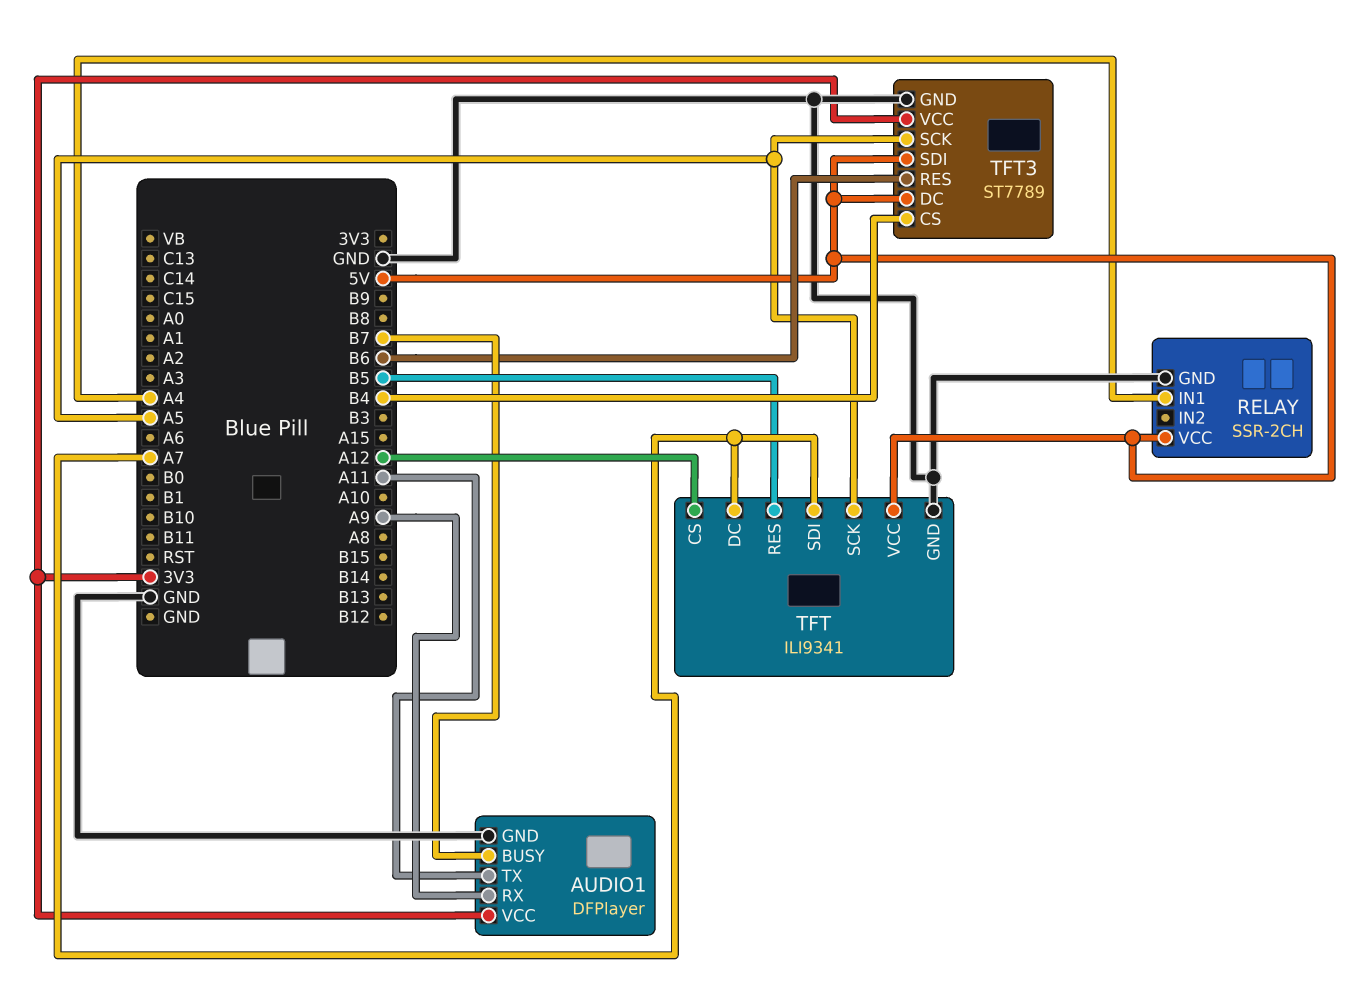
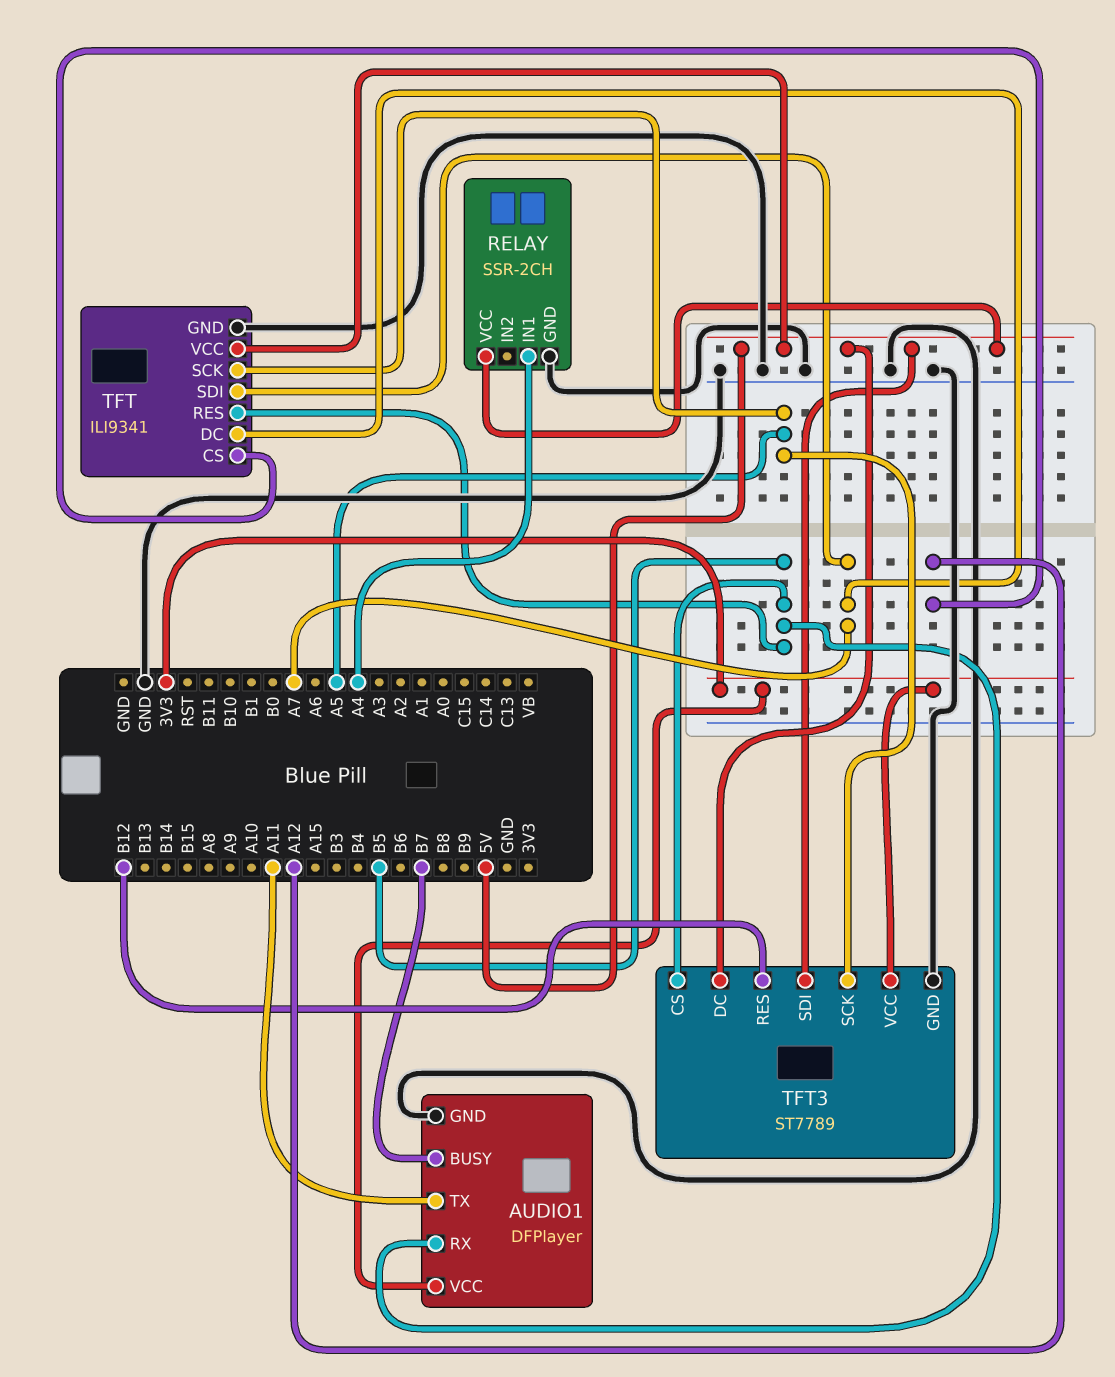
AUDIO1 pin RX: A9 -> B5
TFT3 pin CS: B4 -> B5
TFT3 pin RES: B6 -> B12

